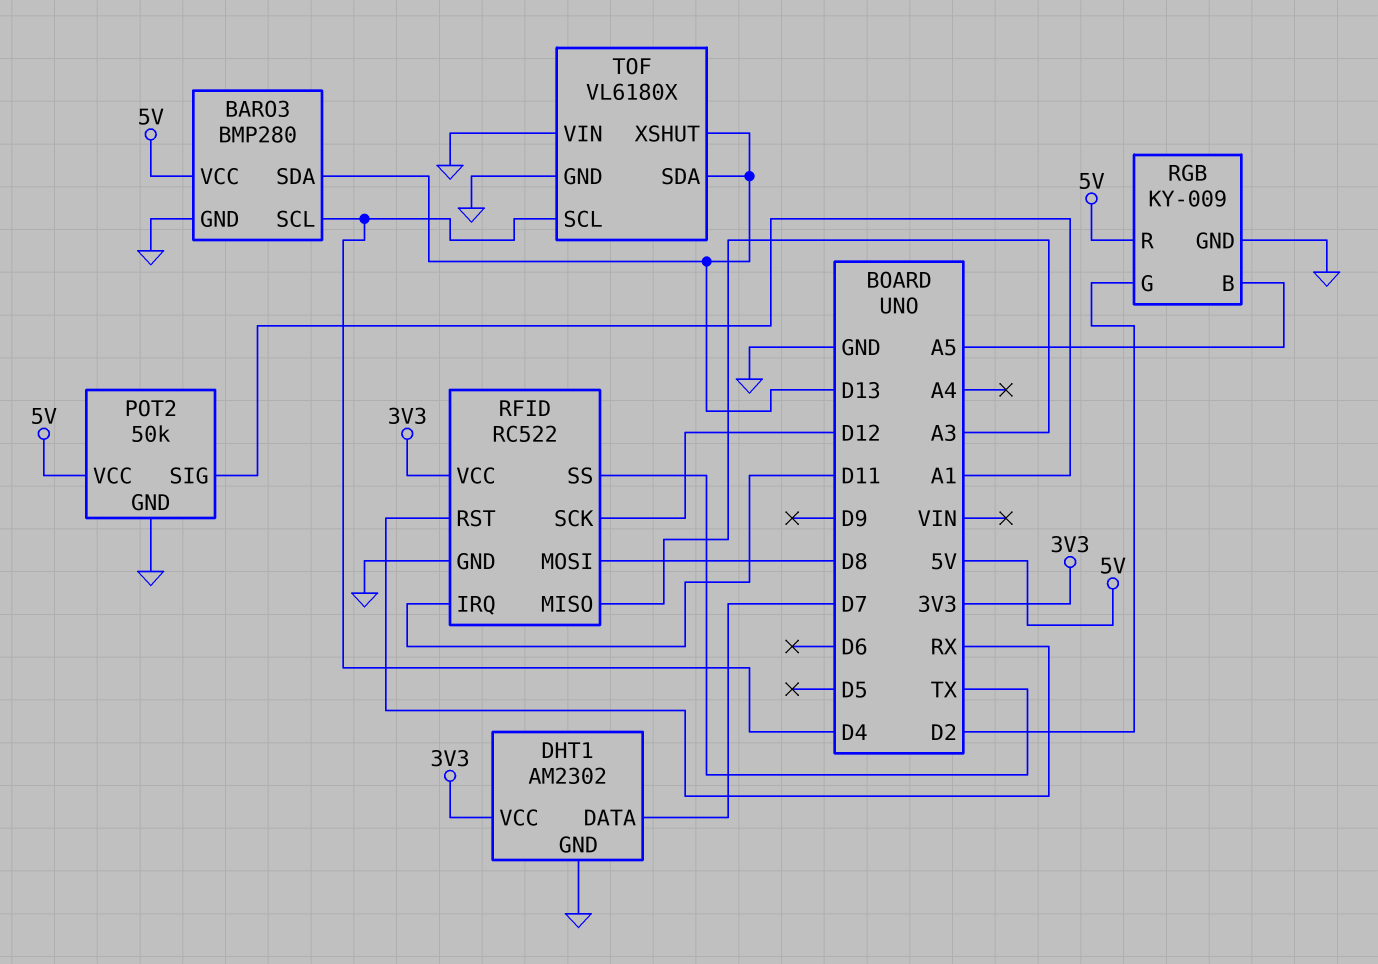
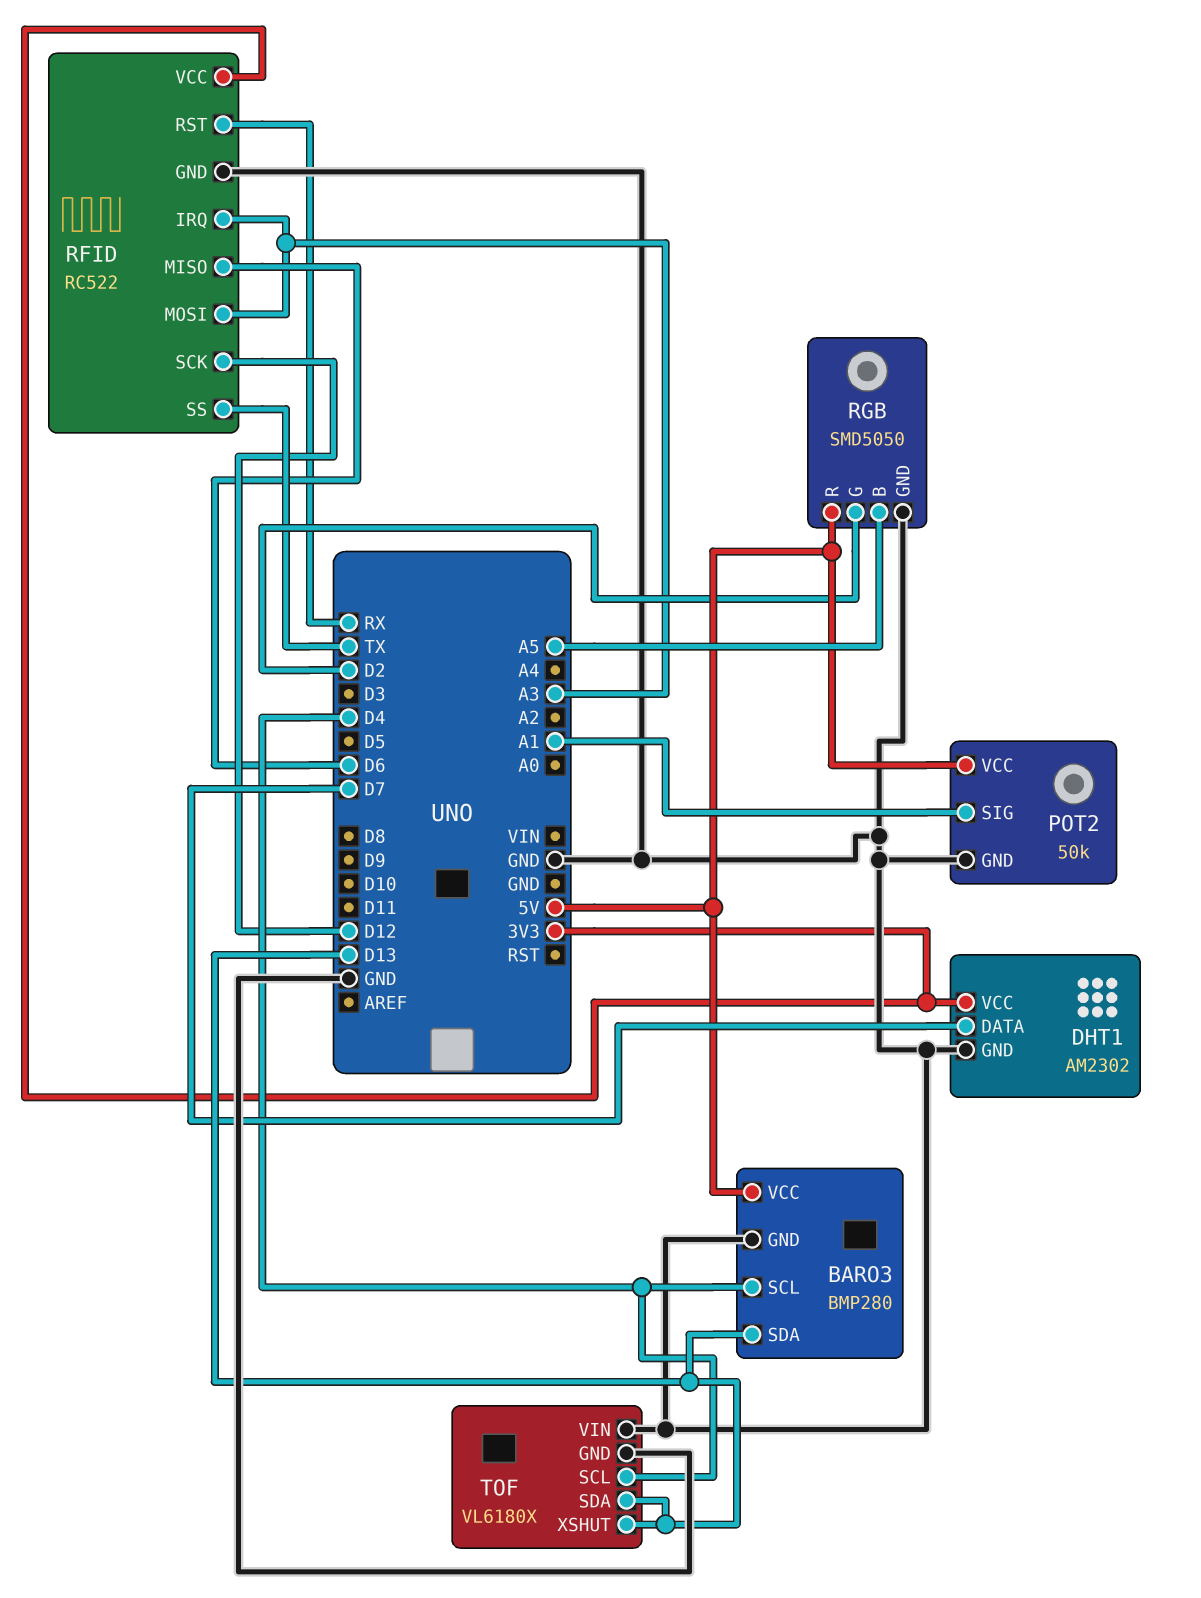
RFID pin IRQ: D11 -> A3
RFID pin MISO: A3 -> D6
RFID pin MOSI: D8 -> A3
RGB: KY-009 -> SMD5050

